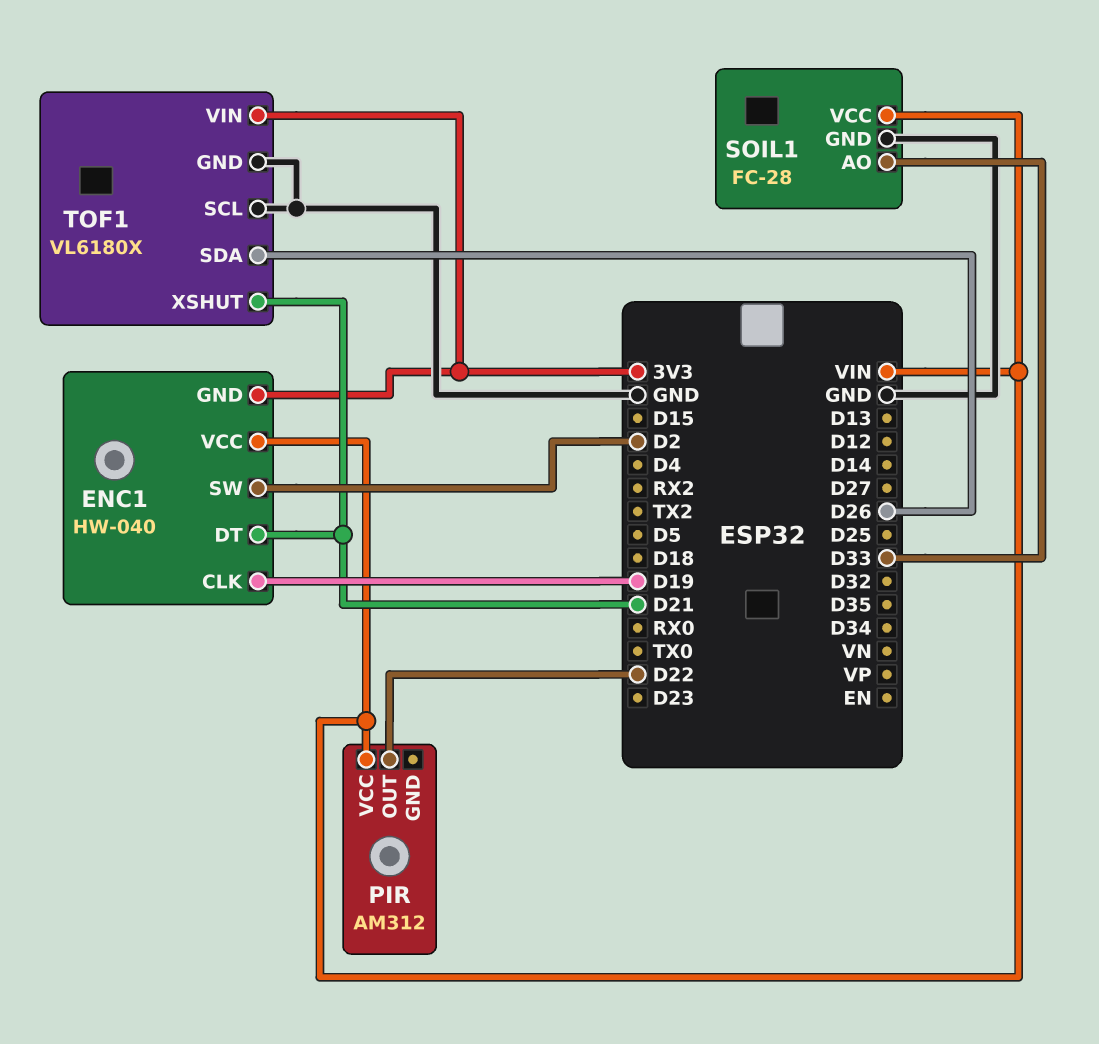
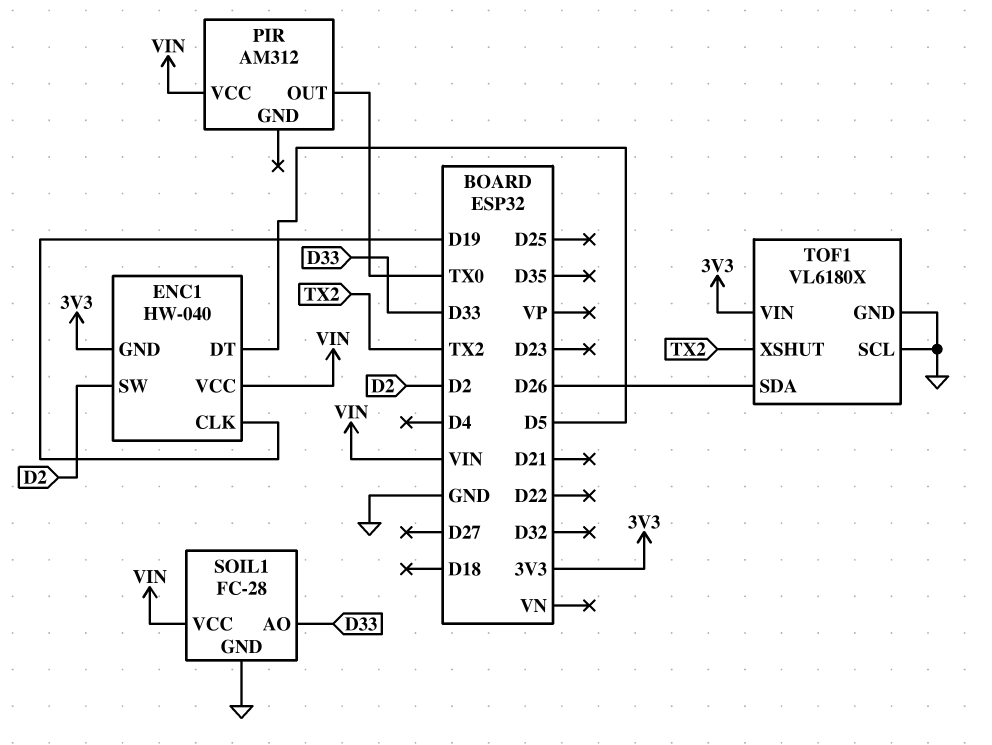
ENC1 pin DT: D21 -> D5
PIR pin OUT: D22 -> TX0
TOF1 pin XSHUT: D21 -> TX2

